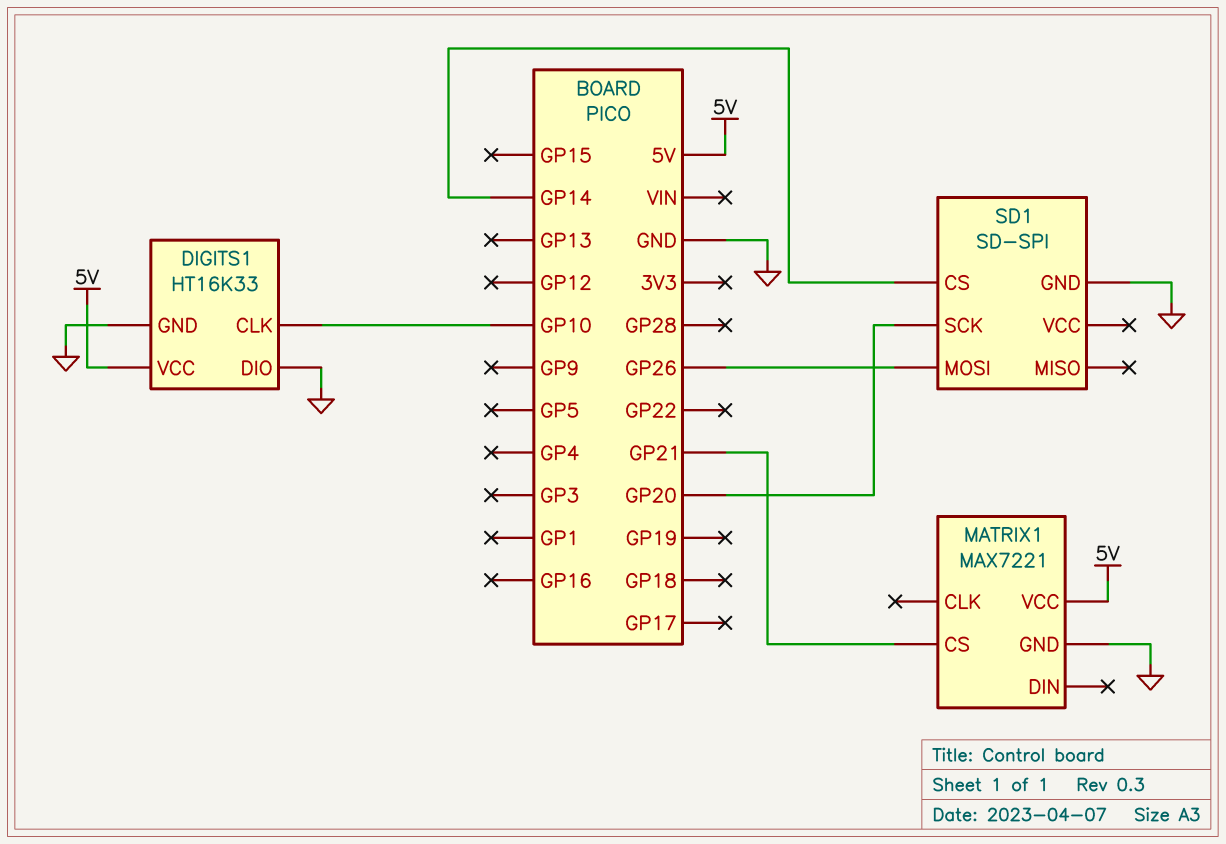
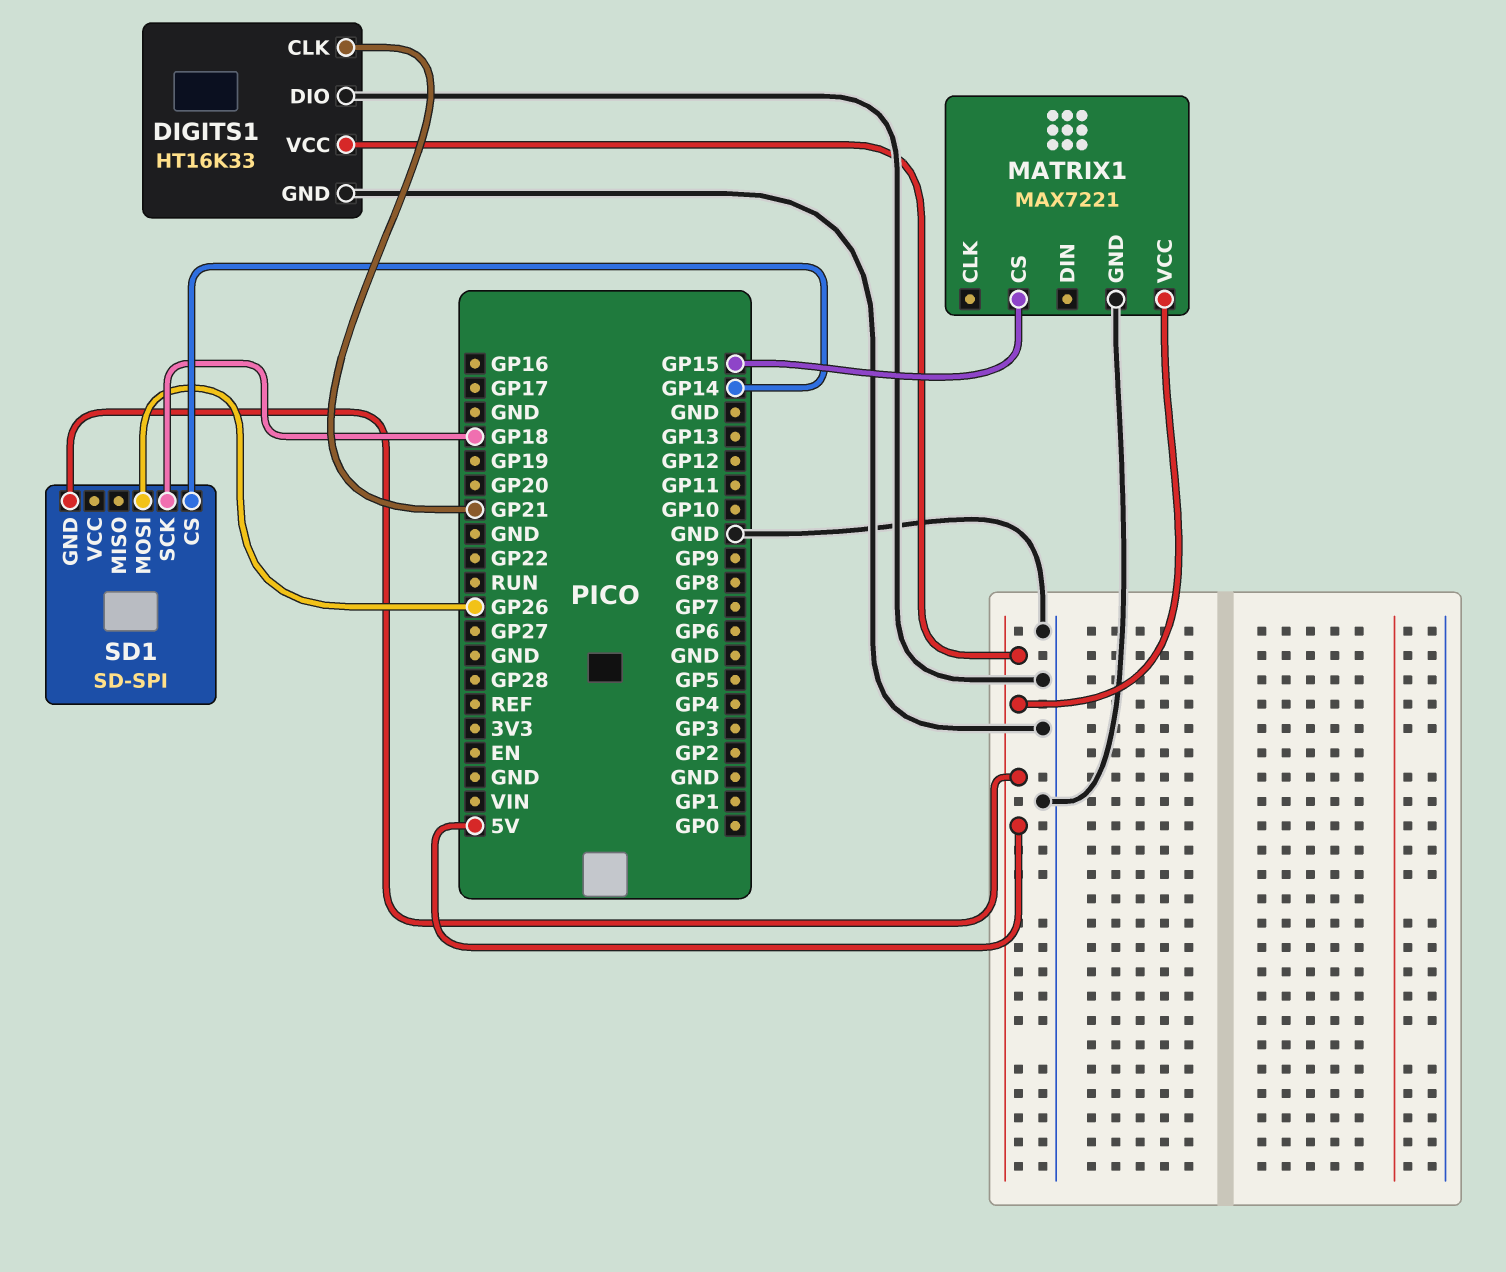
DIGITS1 pin CLK: GP10 -> GP21
MATRIX1 pin CS: GP21 -> GP15
SD1 pin GND: GND -> 5V
SD1 pin SCK: GP20 -> GP18

